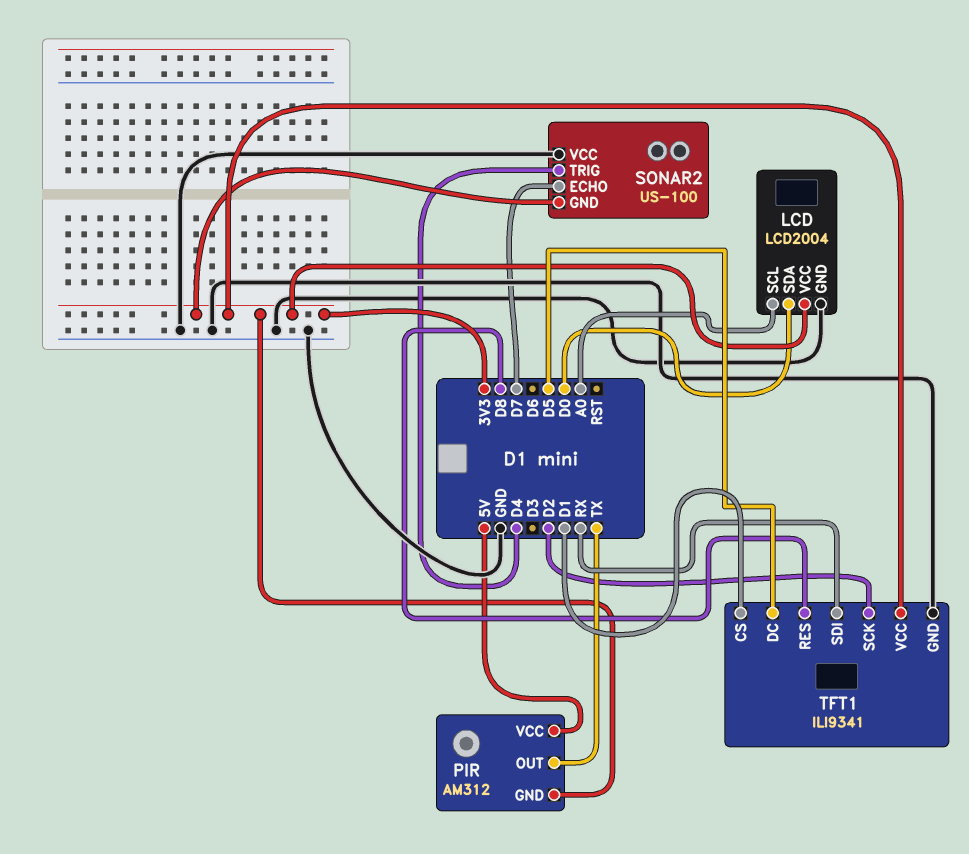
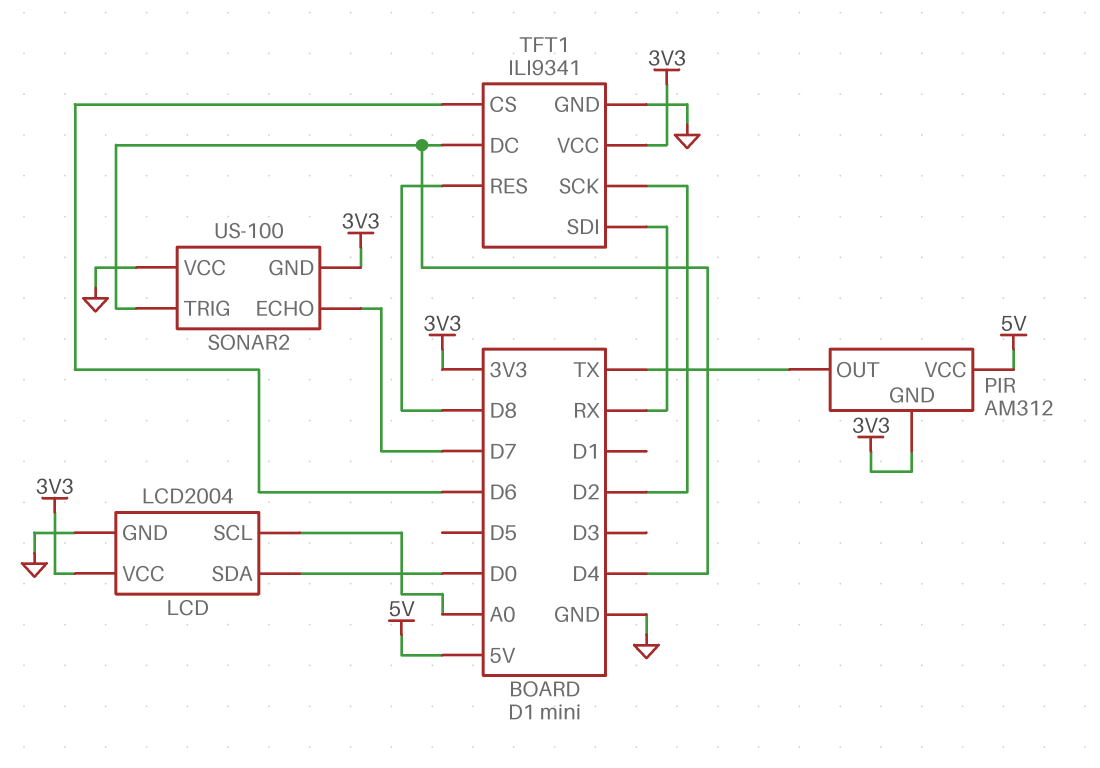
TFT1 pin CS: D1 -> D6
TFT1 pin DC: D5 -> D4

